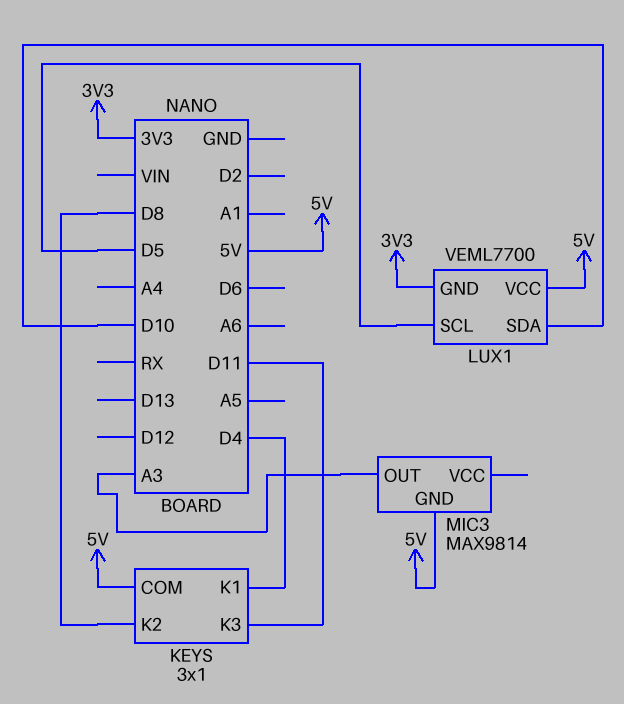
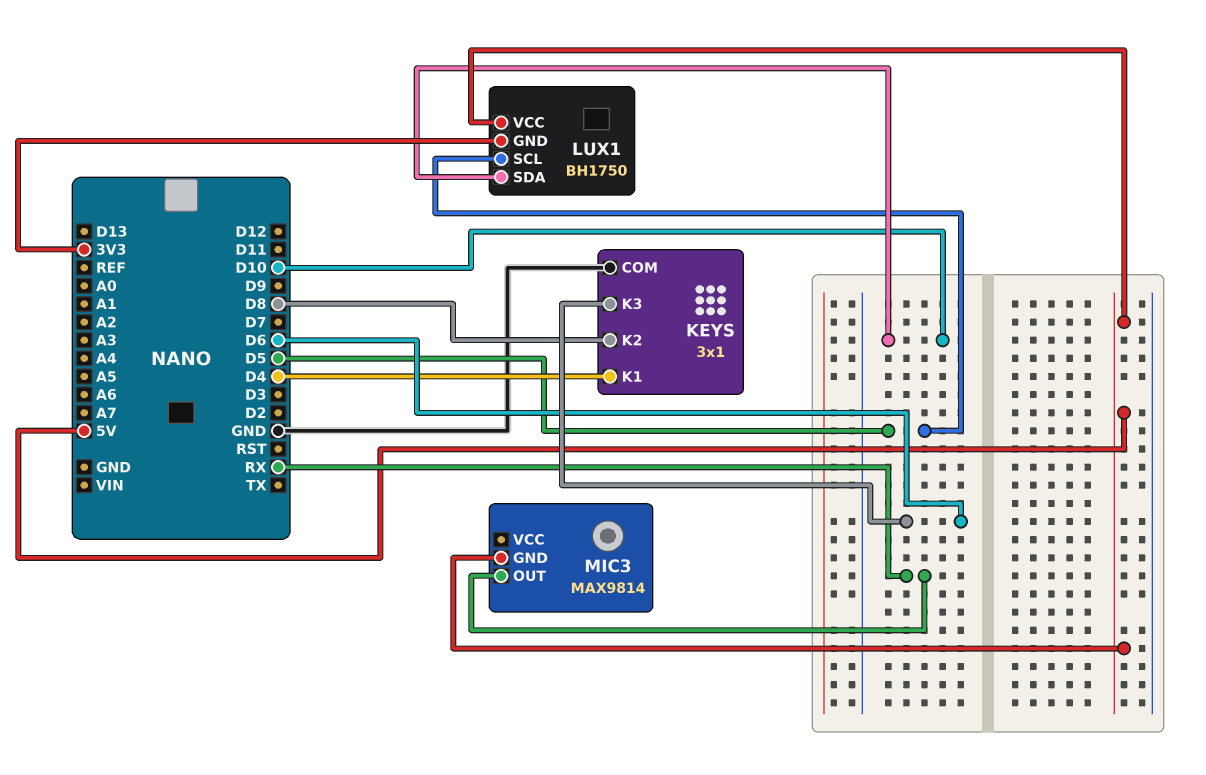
KEYS pin COM: 5V -> GND
KEYS pin K3: D11 -> D6
LUX1: VEML7700 -> BH1750
MIC3 pin OUT: A3 -> RX

